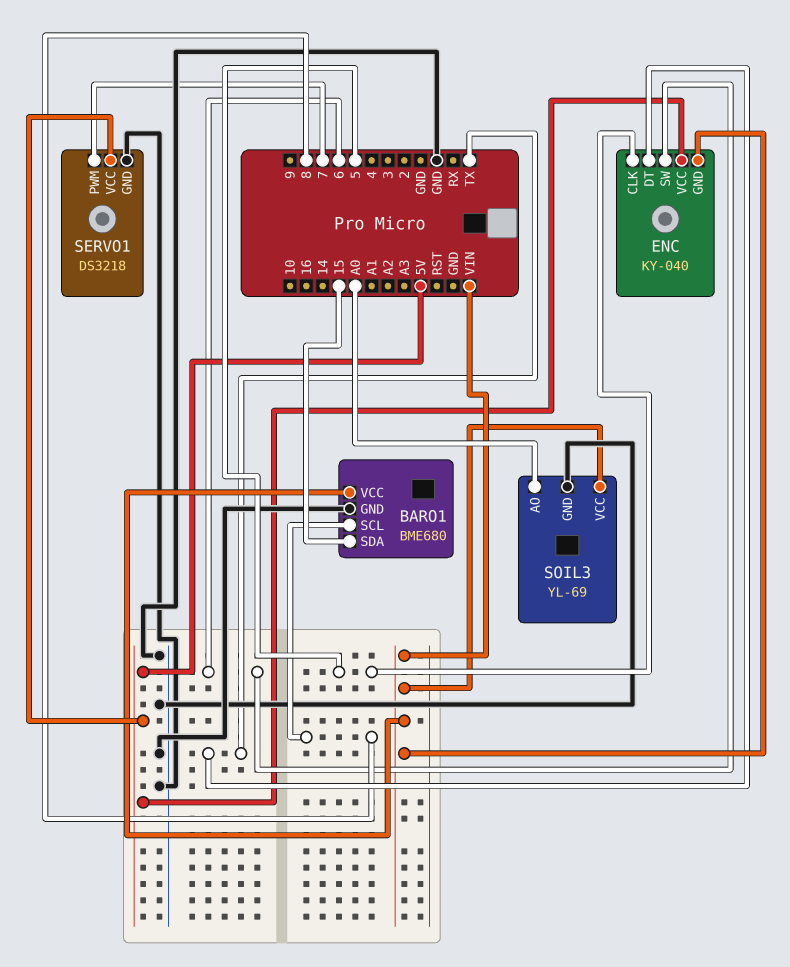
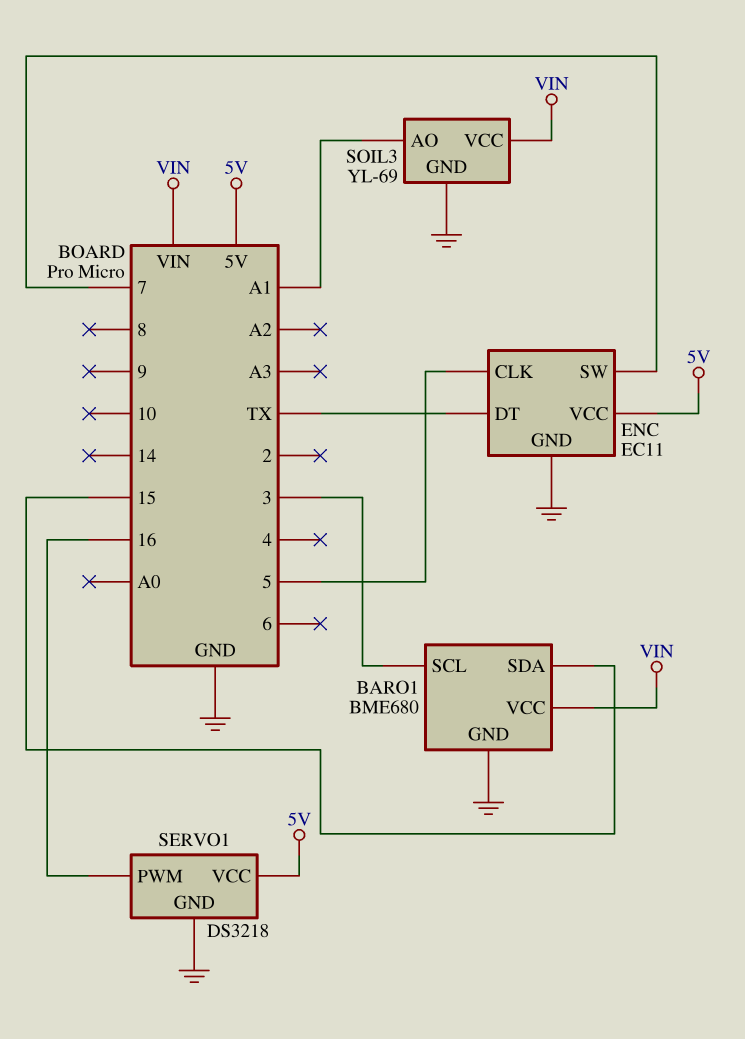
BARO1 pin SCL: 8 -> 3
ENC: KY-040 -> EC11
ENC pin GND: VIN -> GND
ENC pin SW: 6 -> 7
SERVO1 pin PWM: 7 -> 16
SOIL3 pin AO: A0 -> A1

